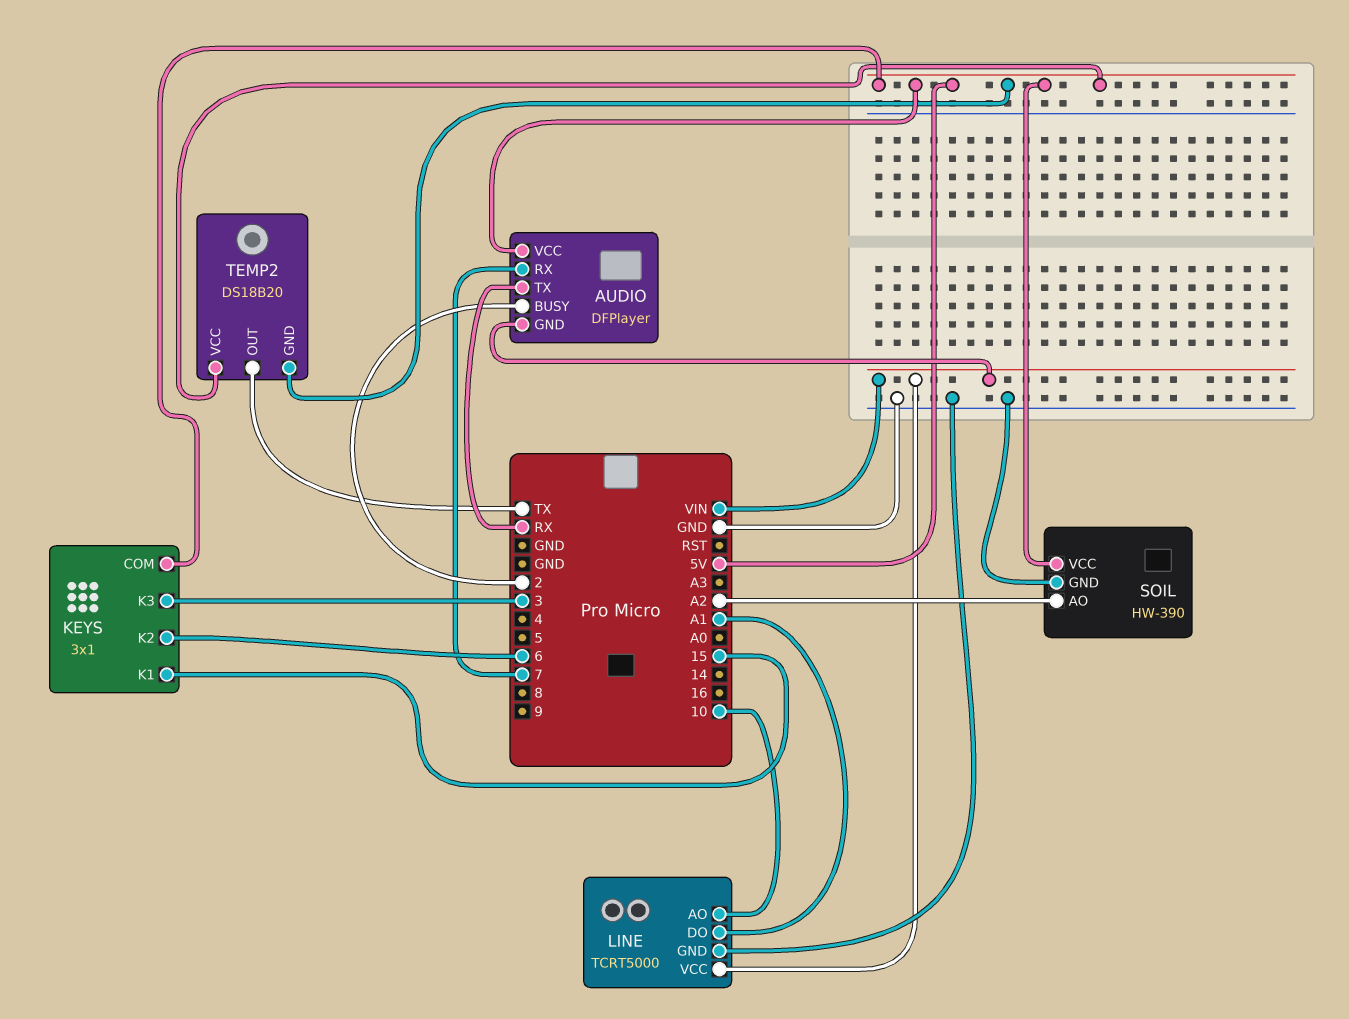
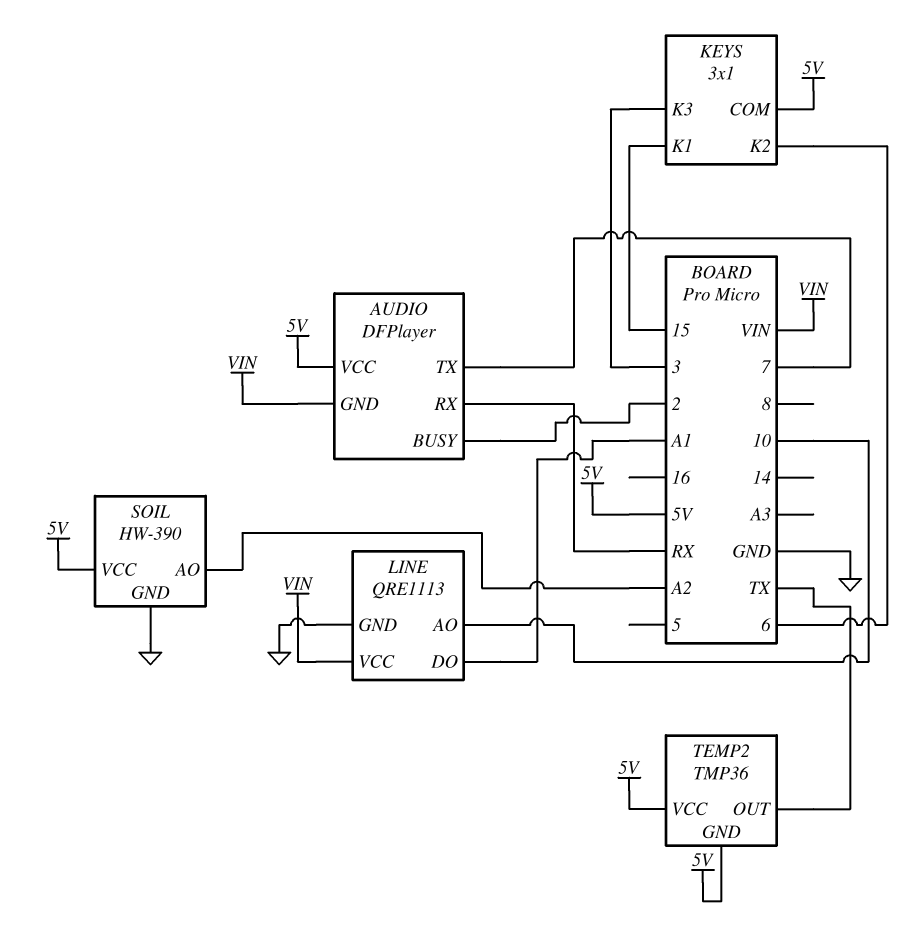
AUDIO pin RX: 7 -> RX
AUDIO pin TX: RX -> 7
LINE: TCRT5000 -> QRE1113
TEMP2: DS18B20 -> TMP36

